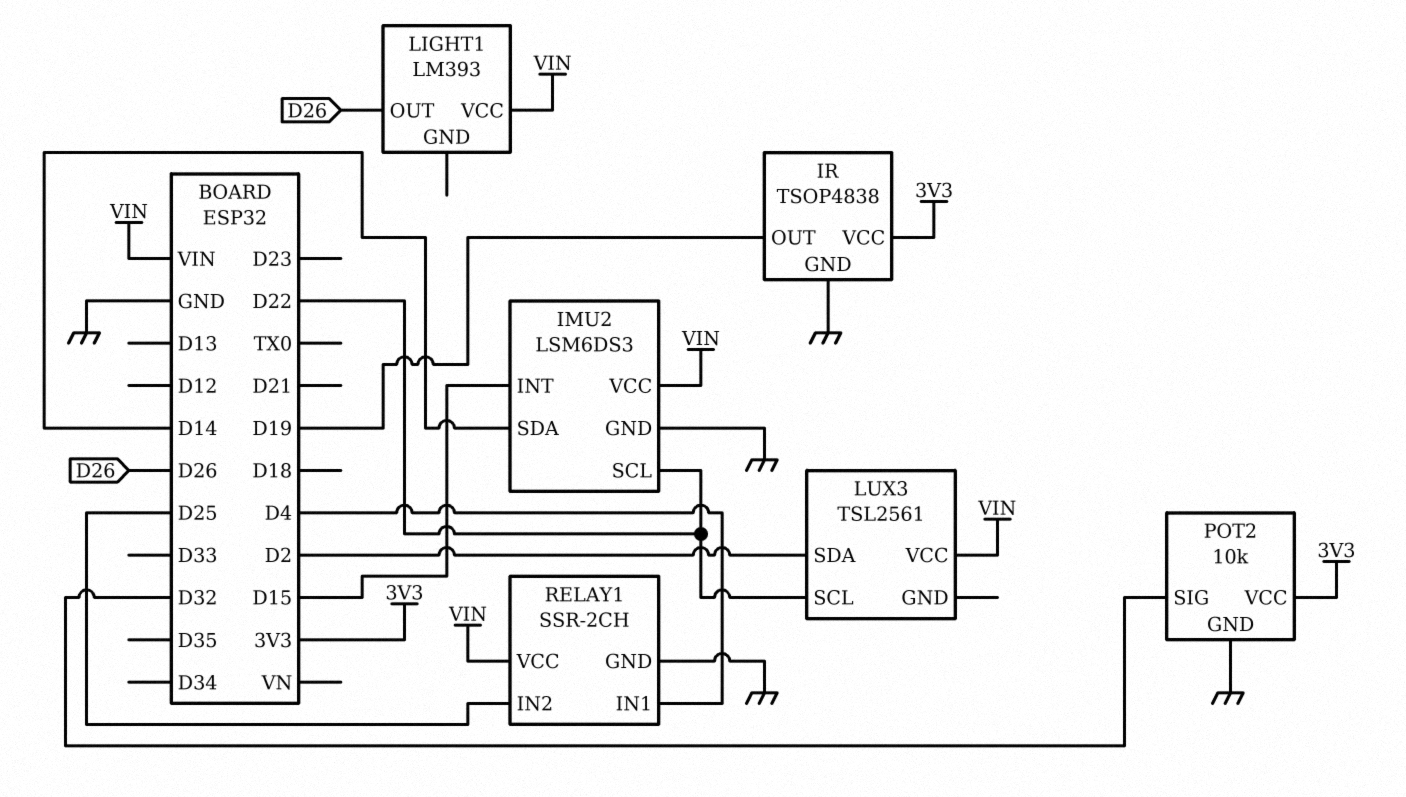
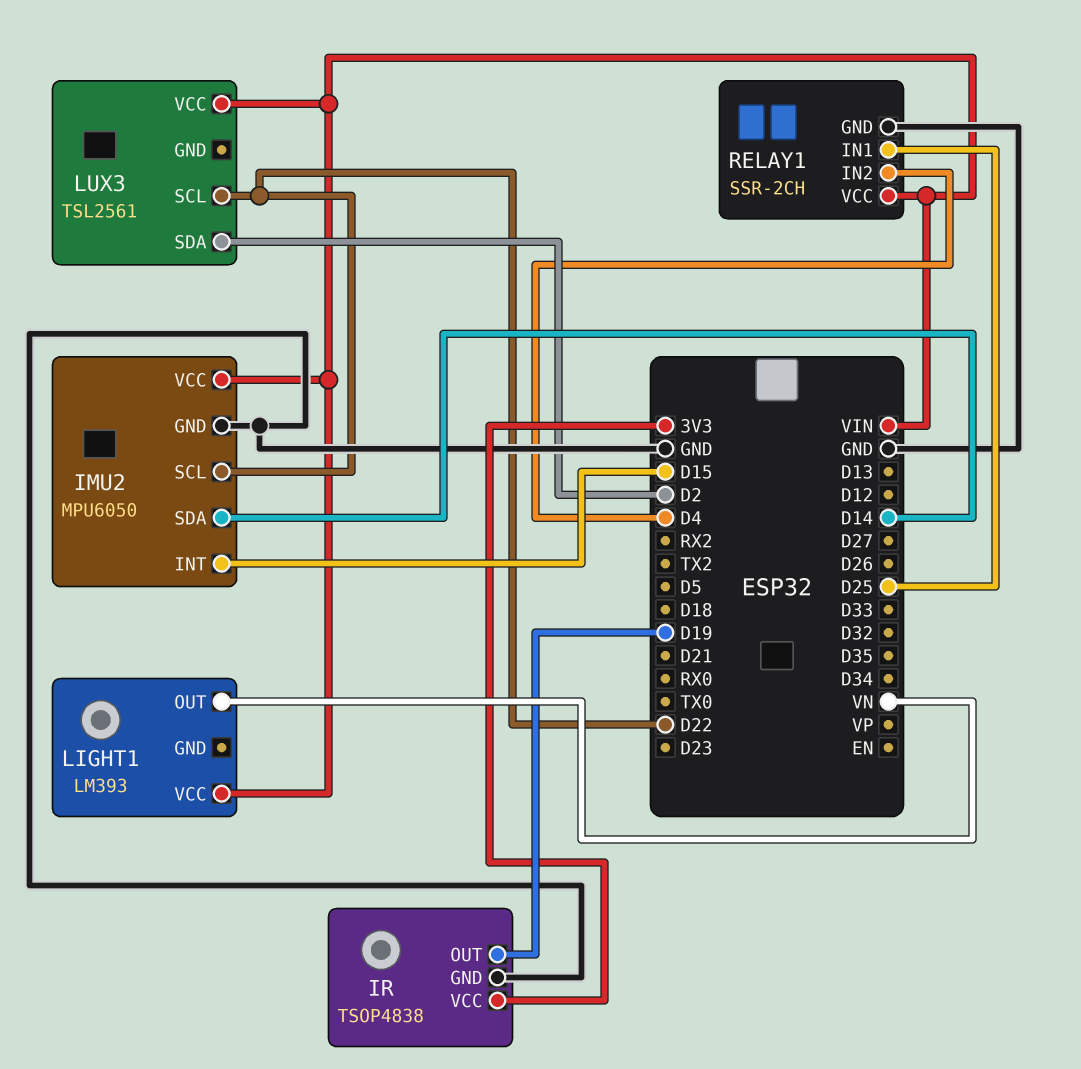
IMU2: LSM6DS3 -> MPU6050
LIGHT1 pin OUT: D26 -> VN
POT2: 10k -> none
POT2 pin GND: GND -> none
POT2 pin SIG: D32 -> none
POT2 pin VCC: 3V3 -> none
RELAY1 pin IN1: D4 -> D25
RELAY1 pin IN2: D25 -> D4

